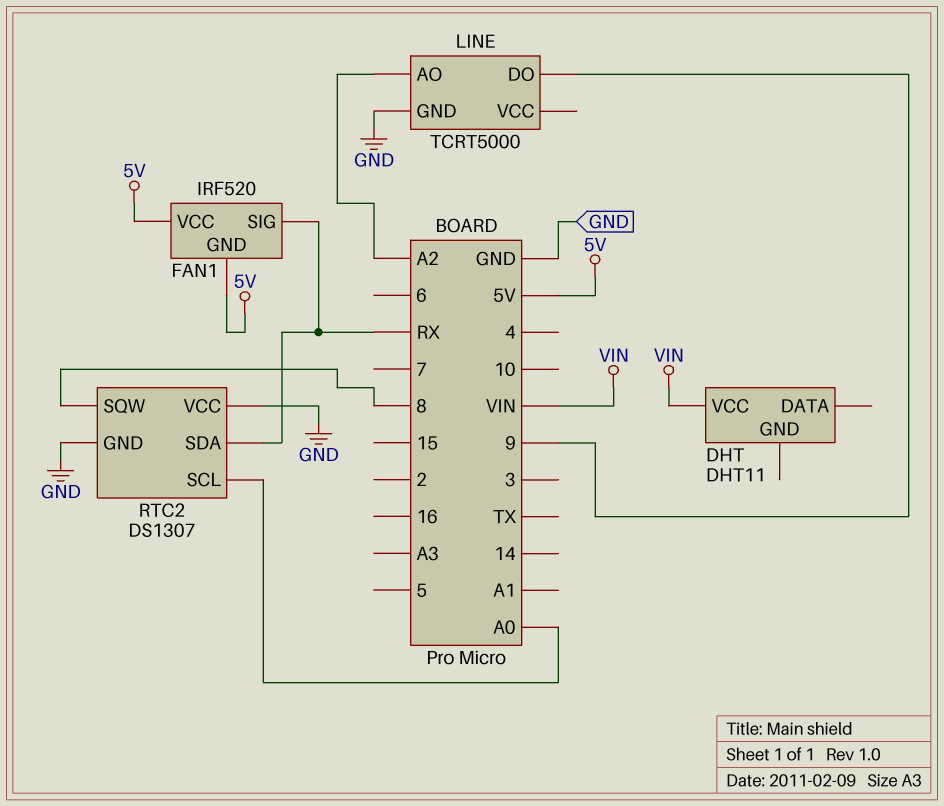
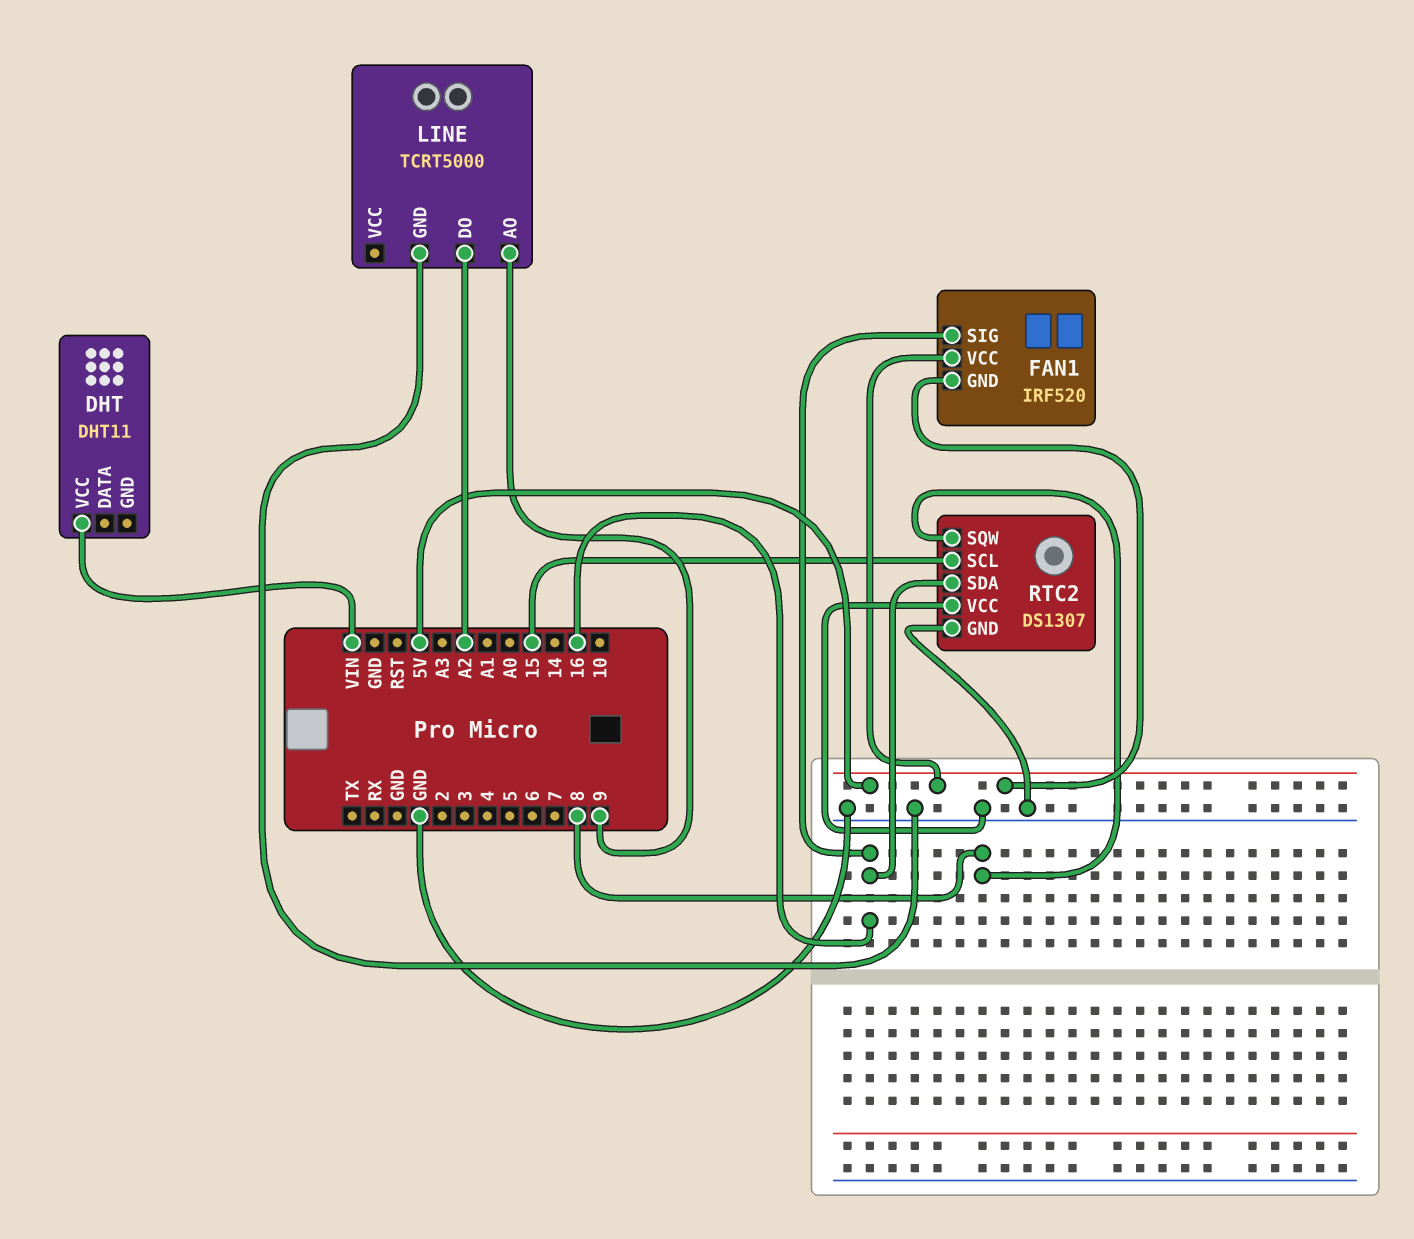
FAN1 pin SIG: RX -> 16
LINE pin AO: A2 -> 9
LINE pin DO: 9 -> A2
RTC2 pin SCL: A0 -> 15
RTC2 pin SDA: RX -> 16

